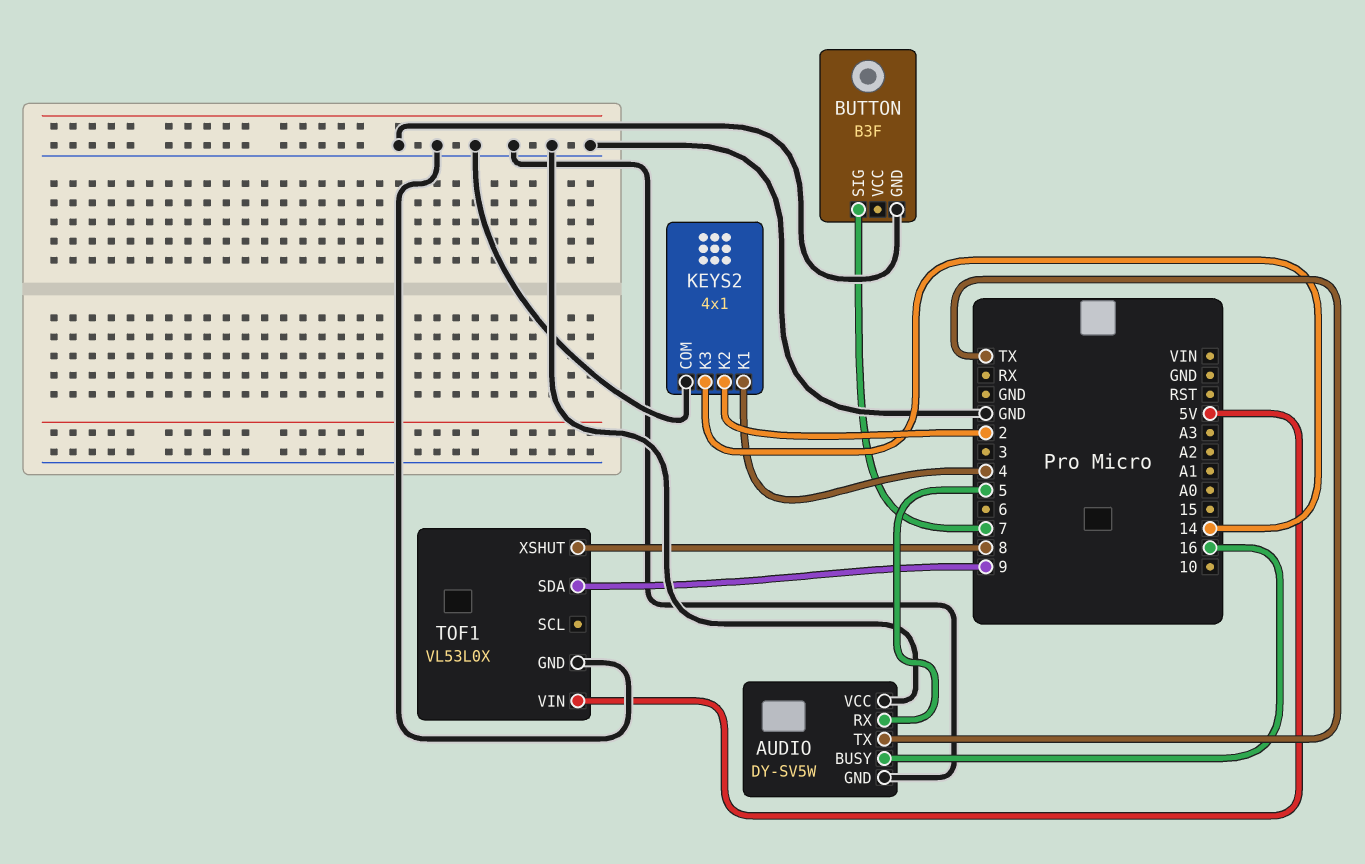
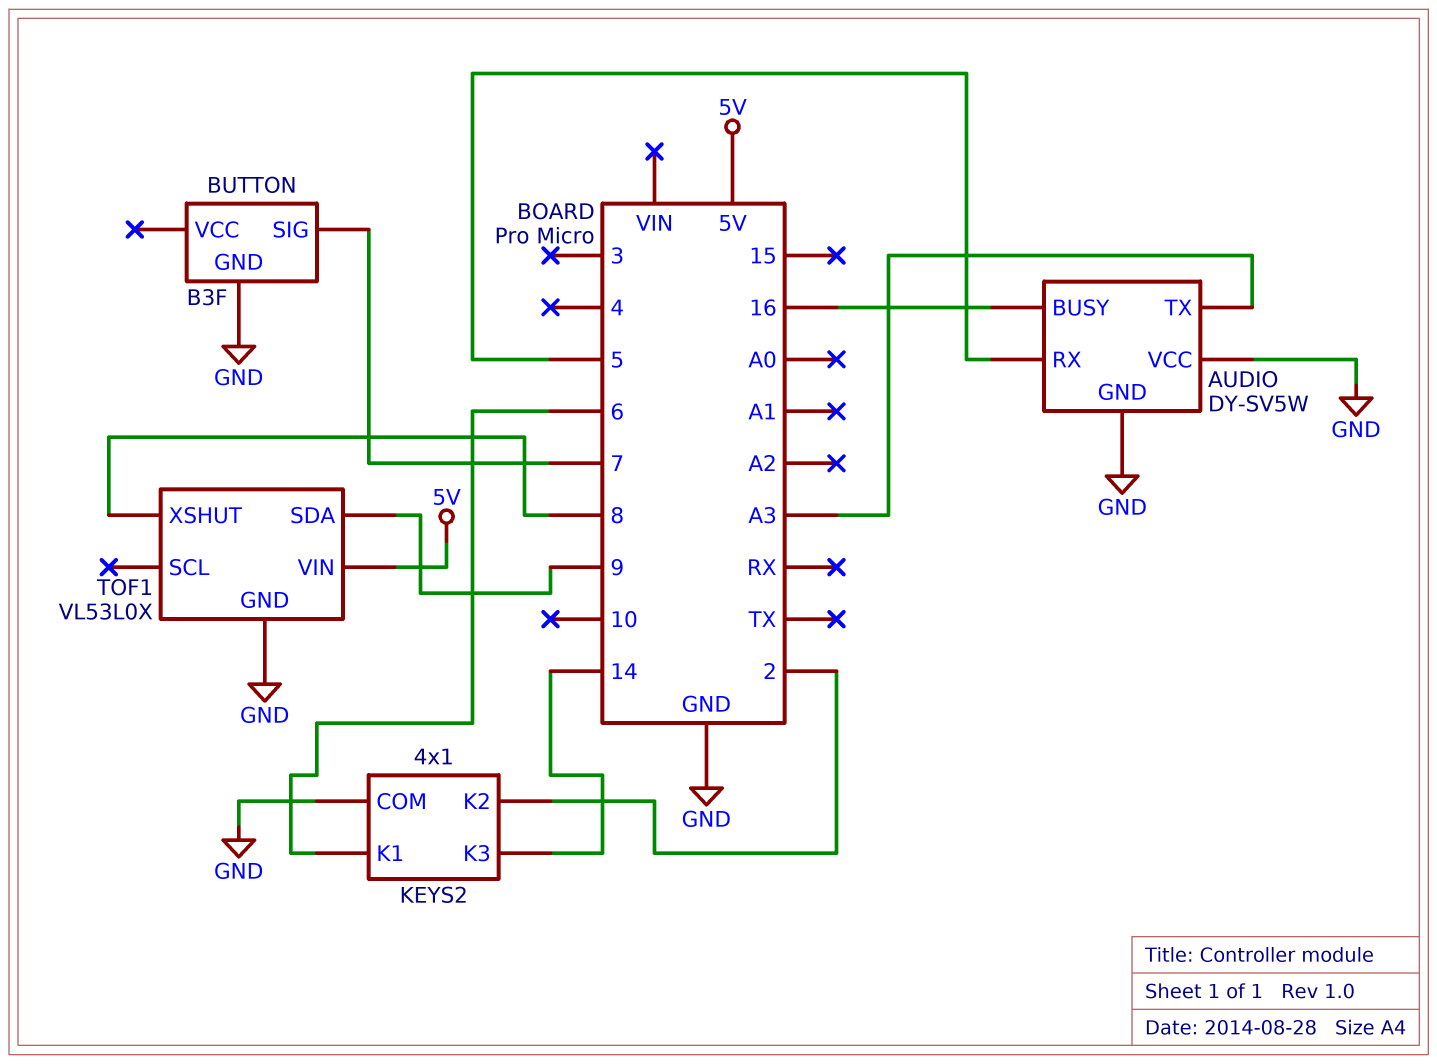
AUDIO pin TX: TX -> A3
KEYS2 pin K1: 4 -> 6

